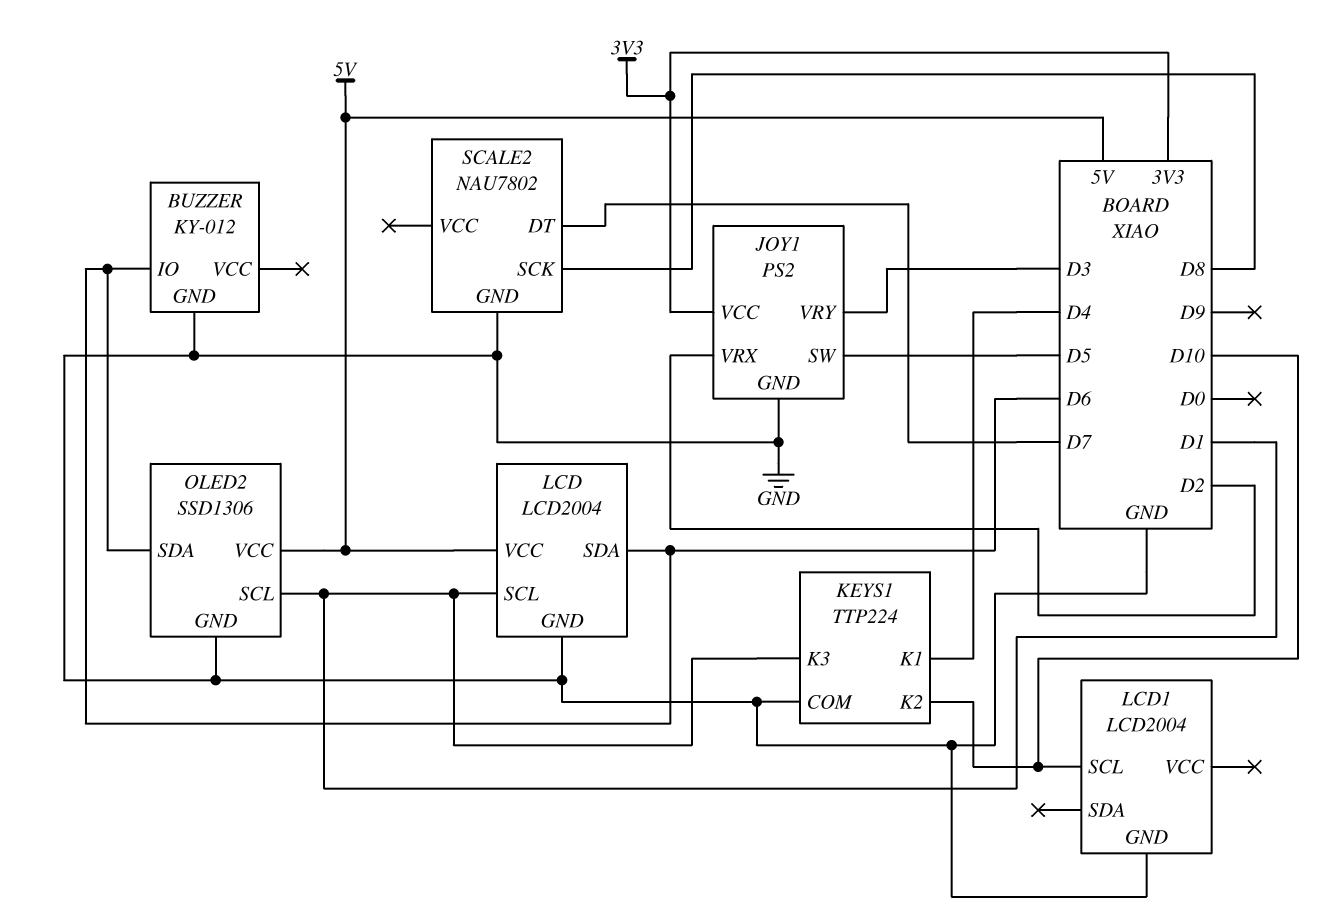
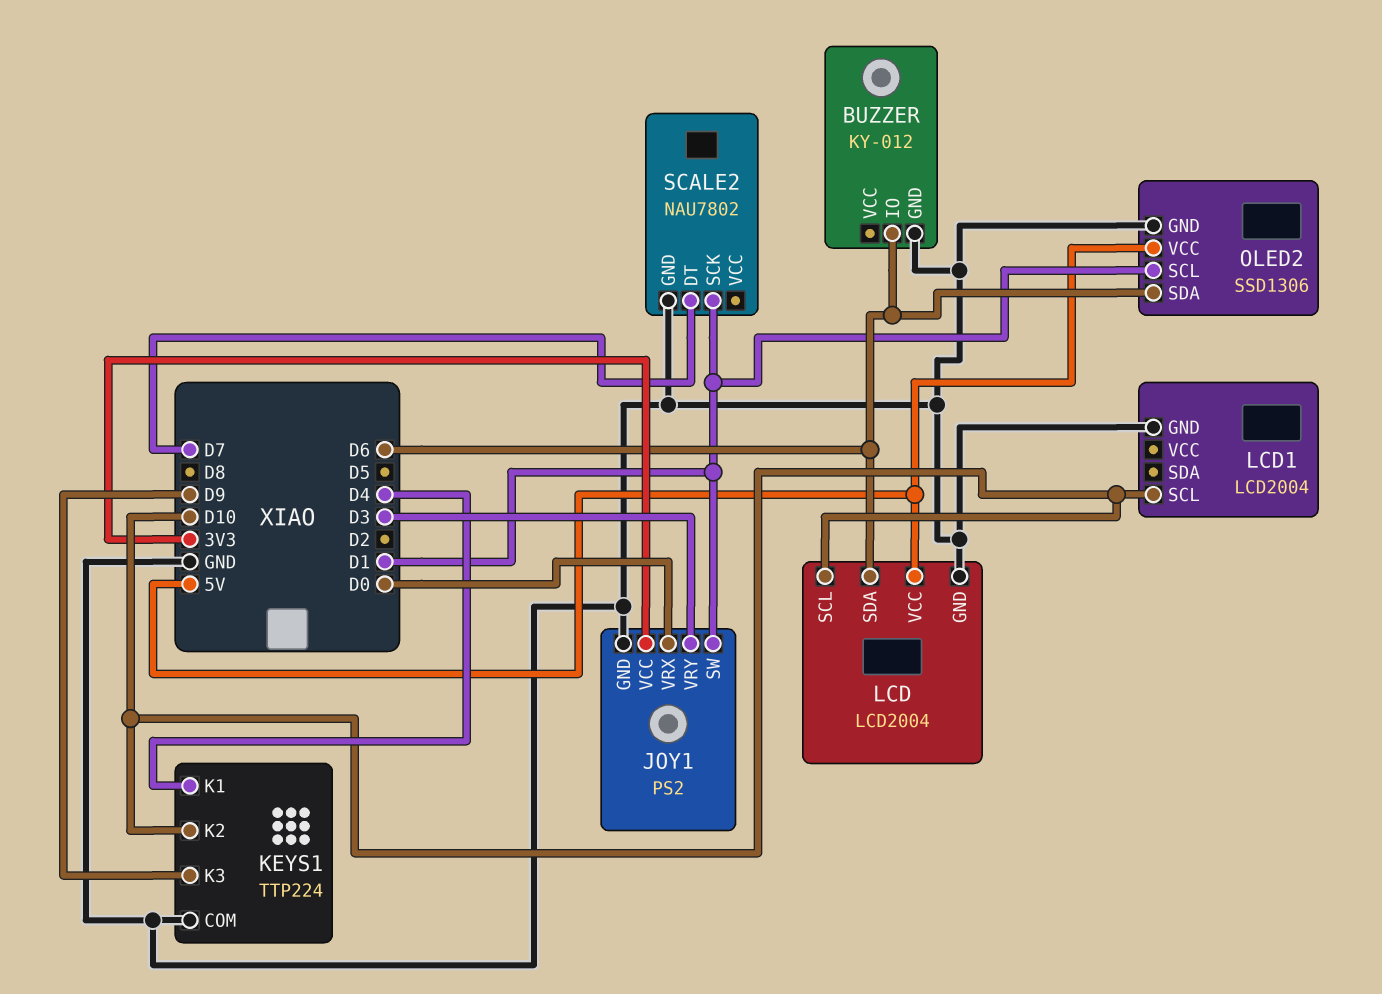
JOY1 pin SW: D5 -> D1
JOY1 pin VRX: D2 -> D0
KEYS1 pin K3: D1 -> D9
LCD pin SCL: D1 -> D10
SCALE2 pin SCK: D8 -> D1

